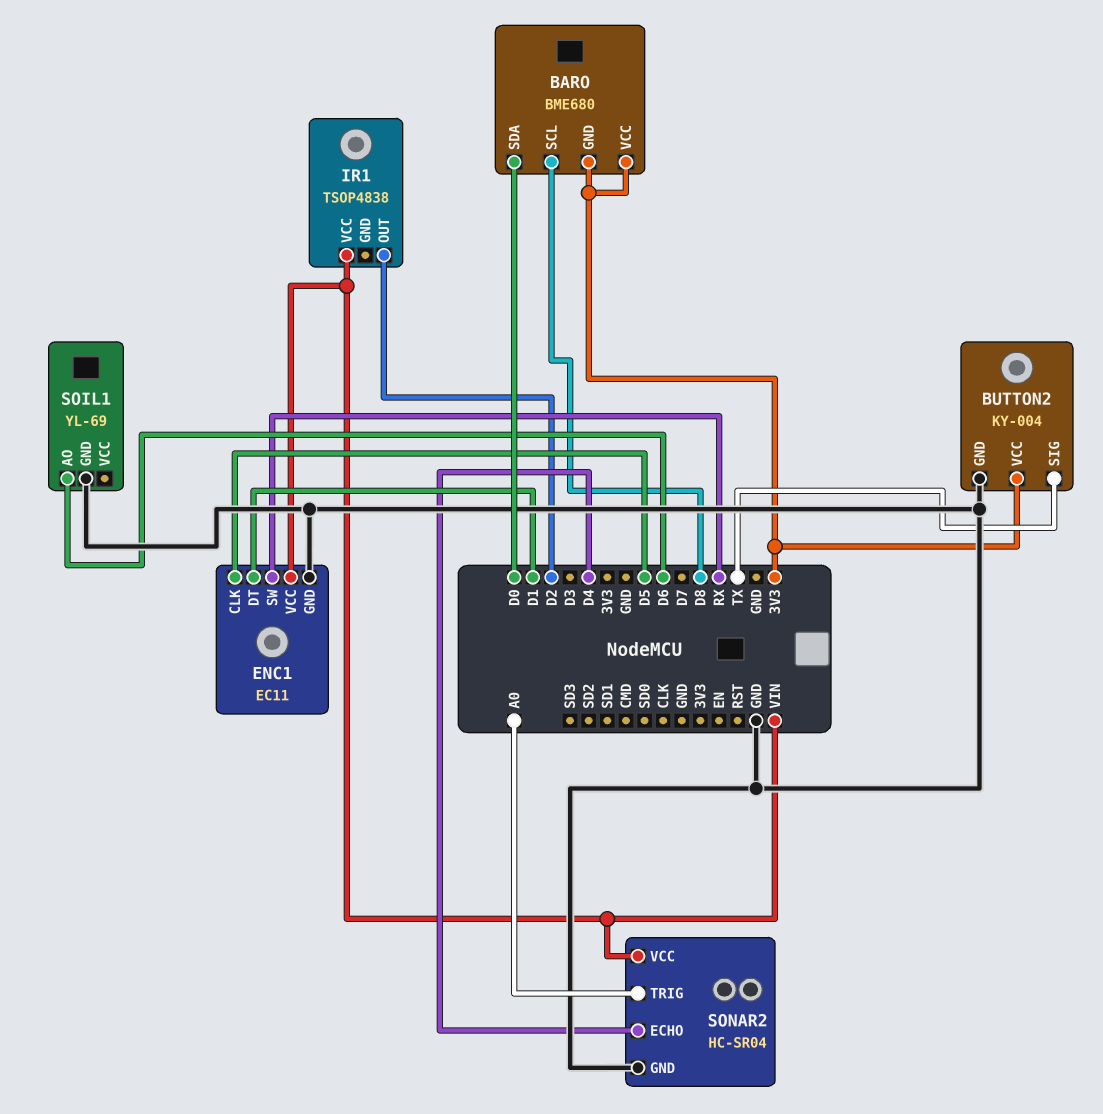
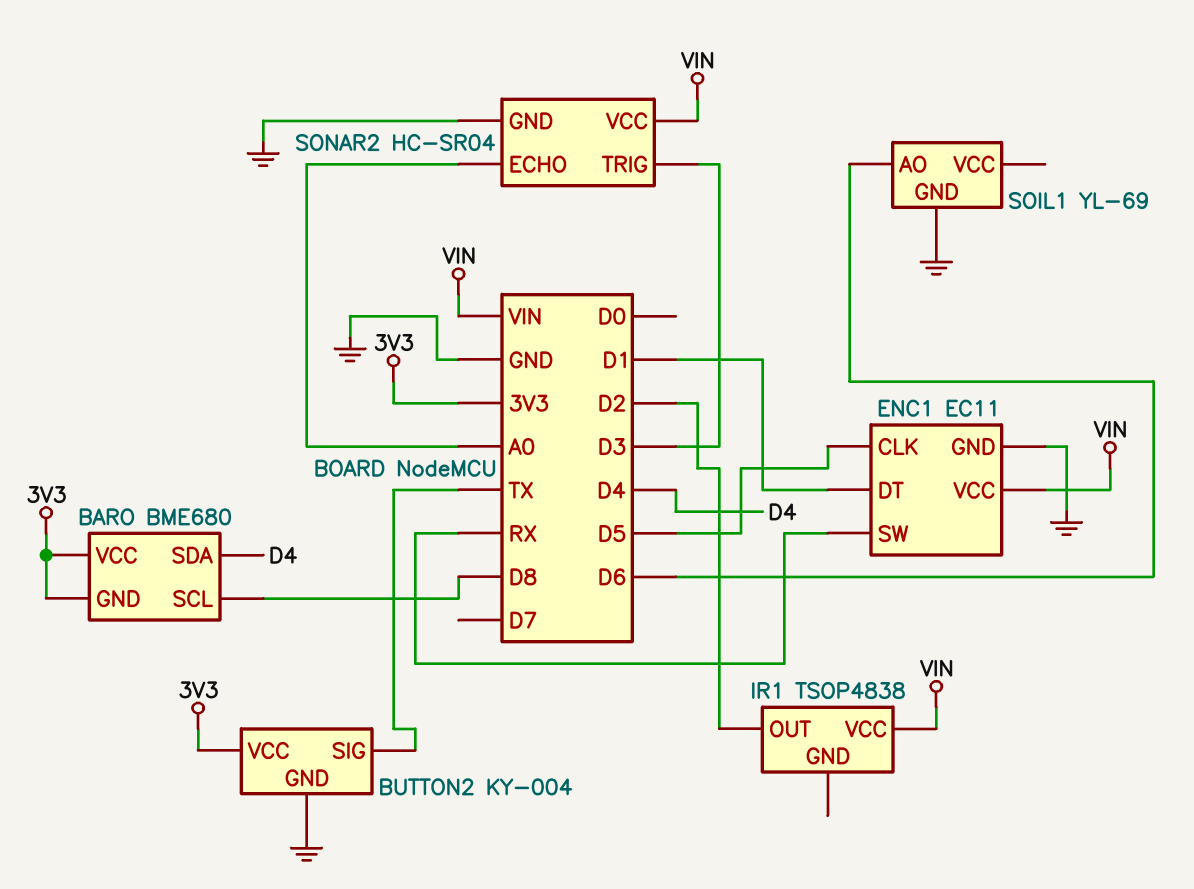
BARO pin SDA: D0 -> D4
SONAR2 pin ECHO: D4 -> A0
SONAR2 pin TRIG: A0 -> D3

